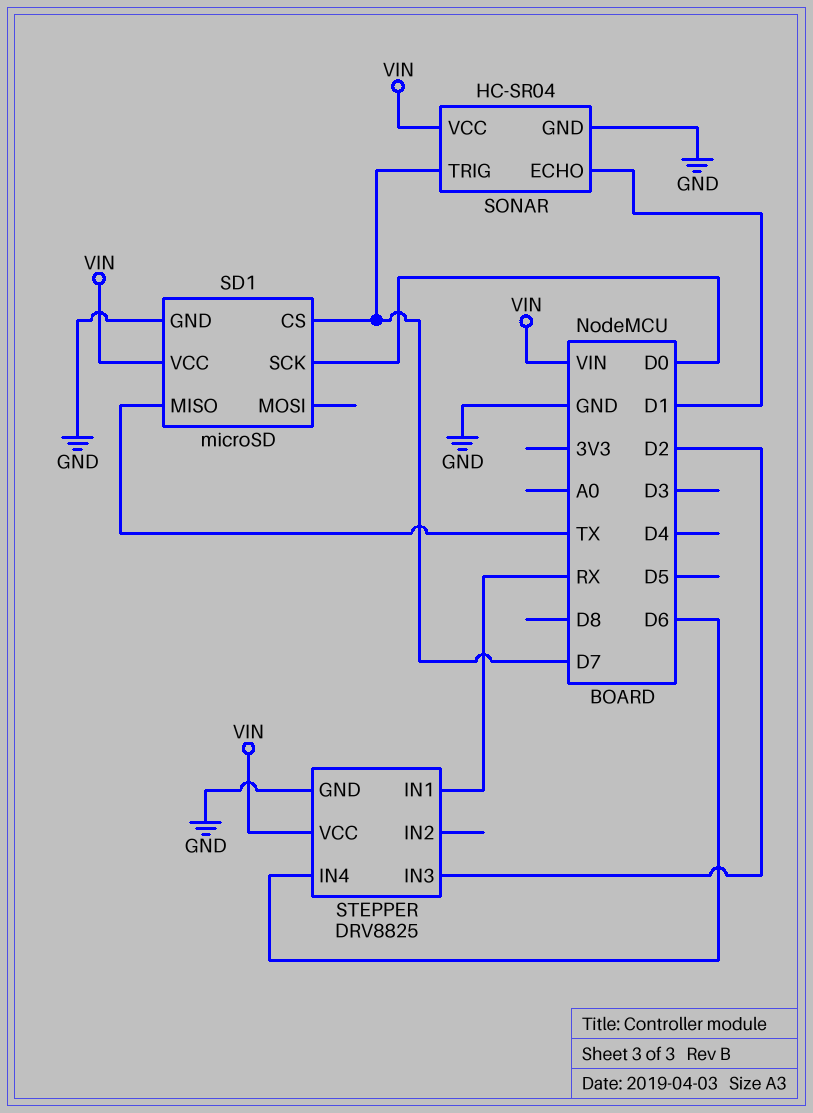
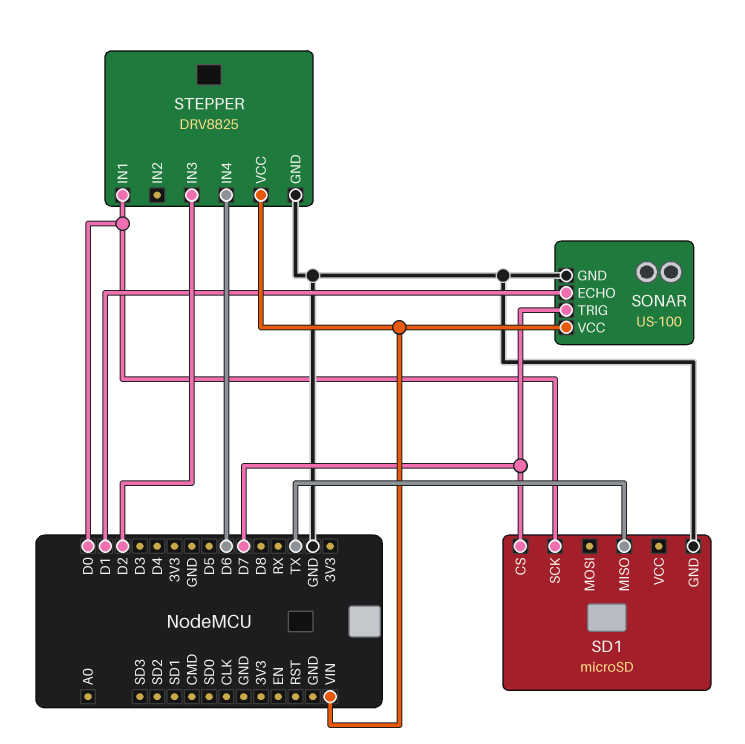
SD1 pin VCC: VIN -> none
SONAR: HC-SR04 -> US-100
STEPPER pin IN1: RX -> D0

